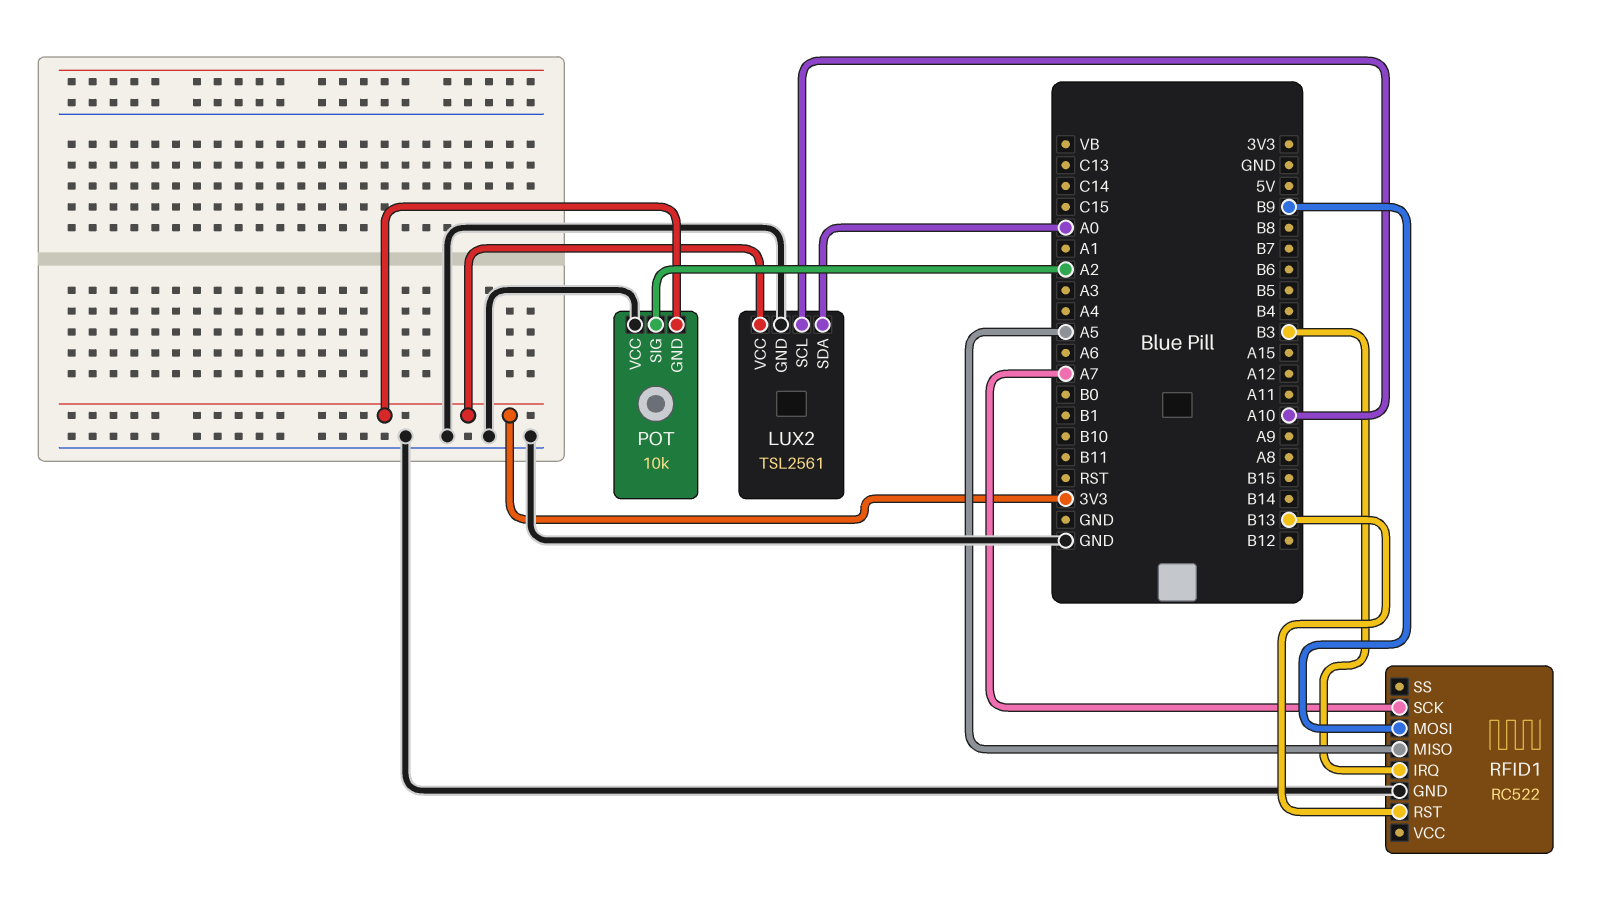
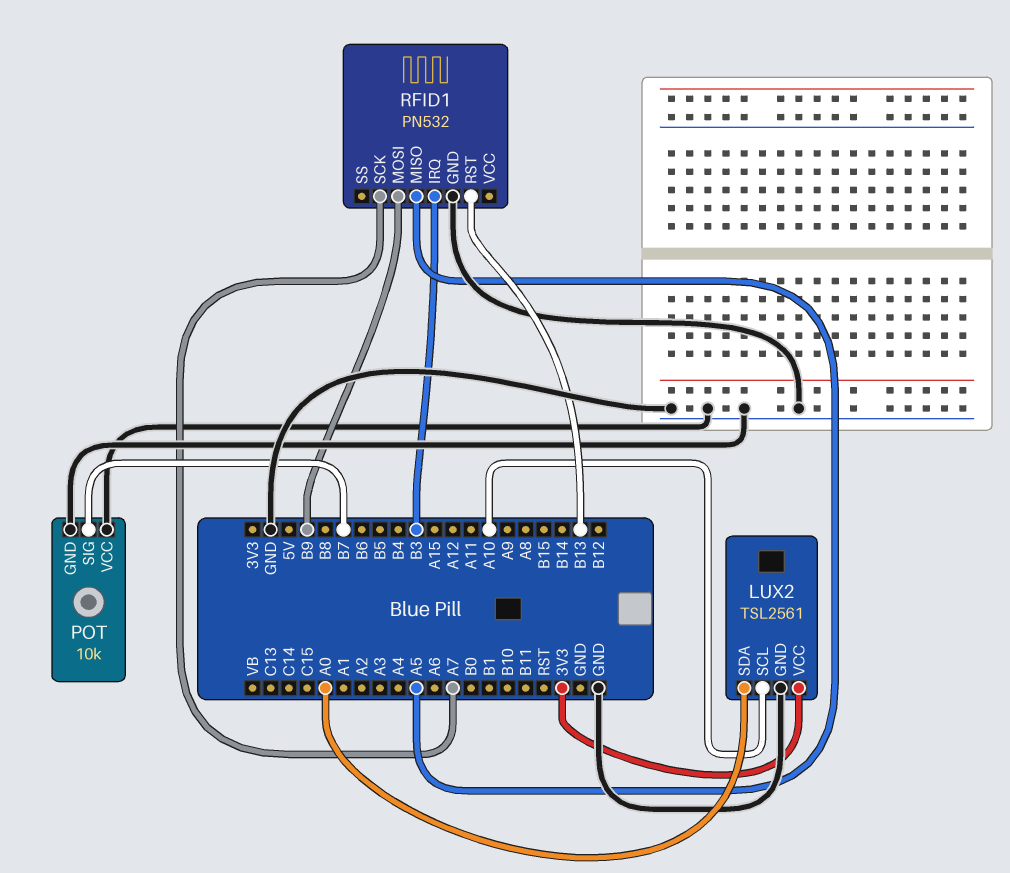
POT pin GND: 3V3 -> GND
POT pin SIG: A2 -> B7
RFID1: RC522 -> PN532

